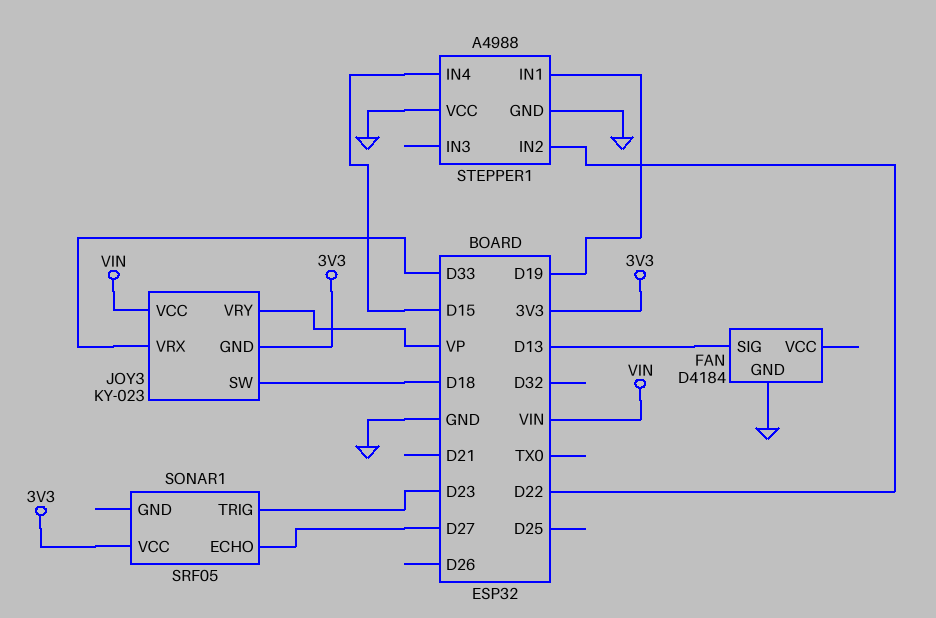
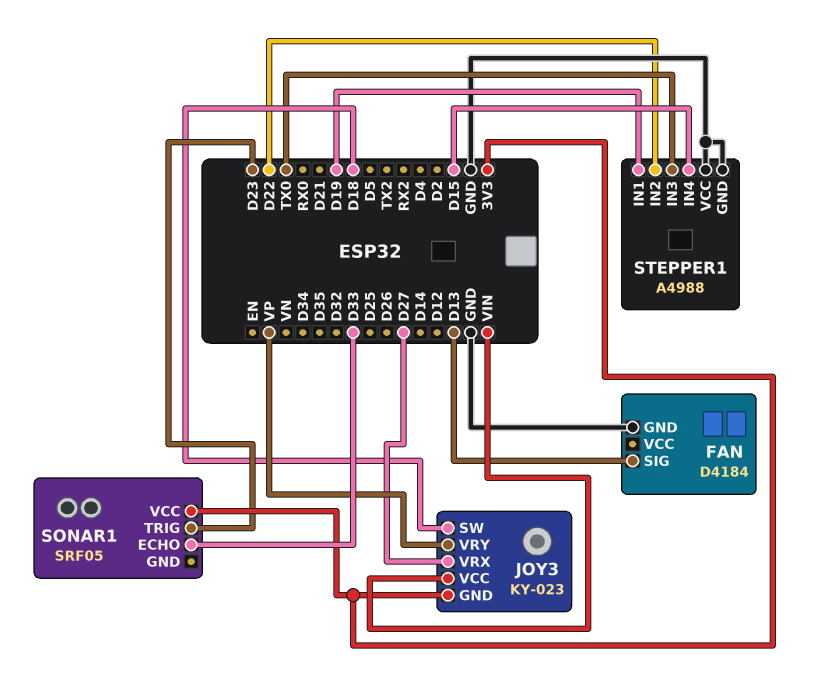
JOY3 pin VRX: D33 -> D27
SONAR1 pin ECHO: D27 -> D33
STEPPER1 pin IN3: none -> TX0

